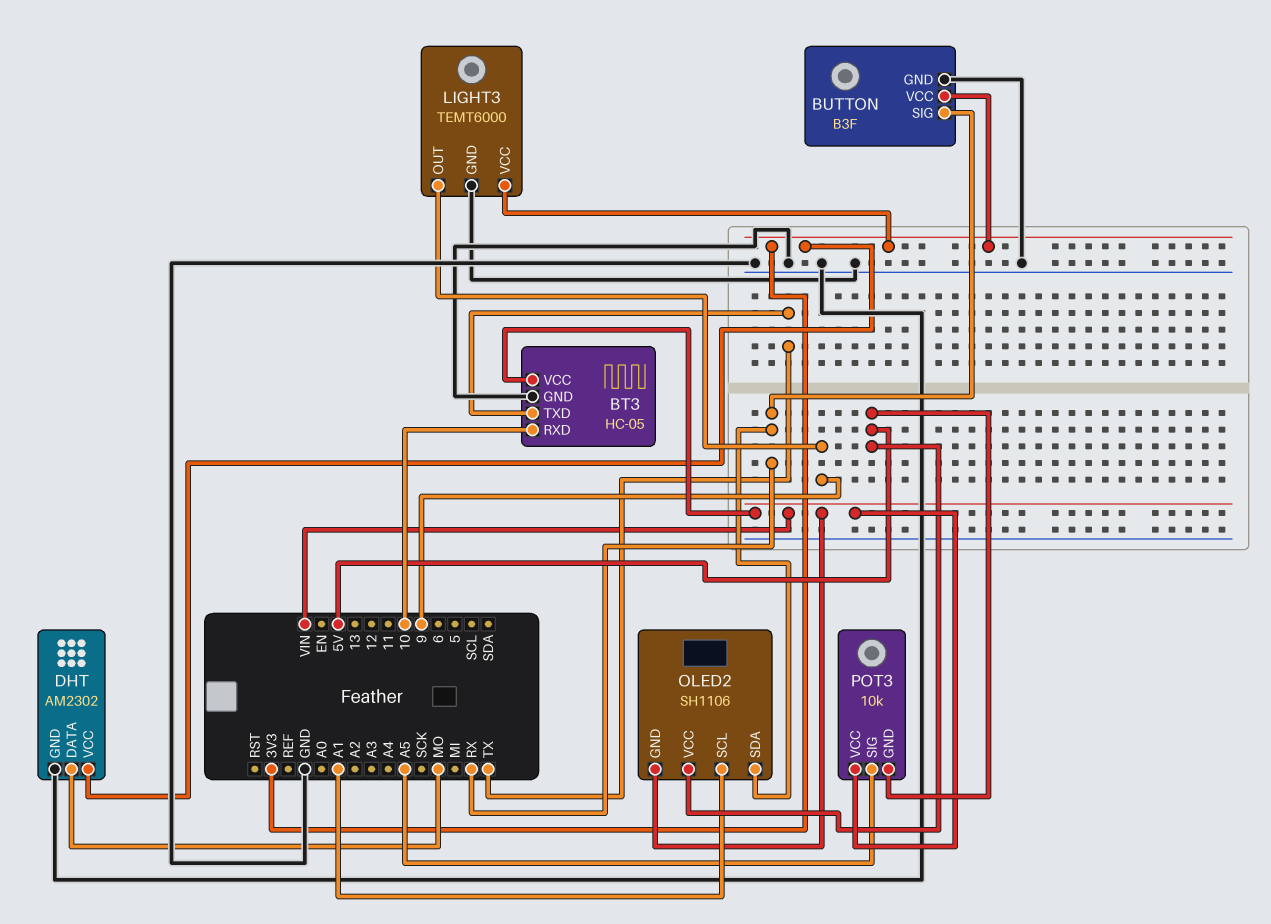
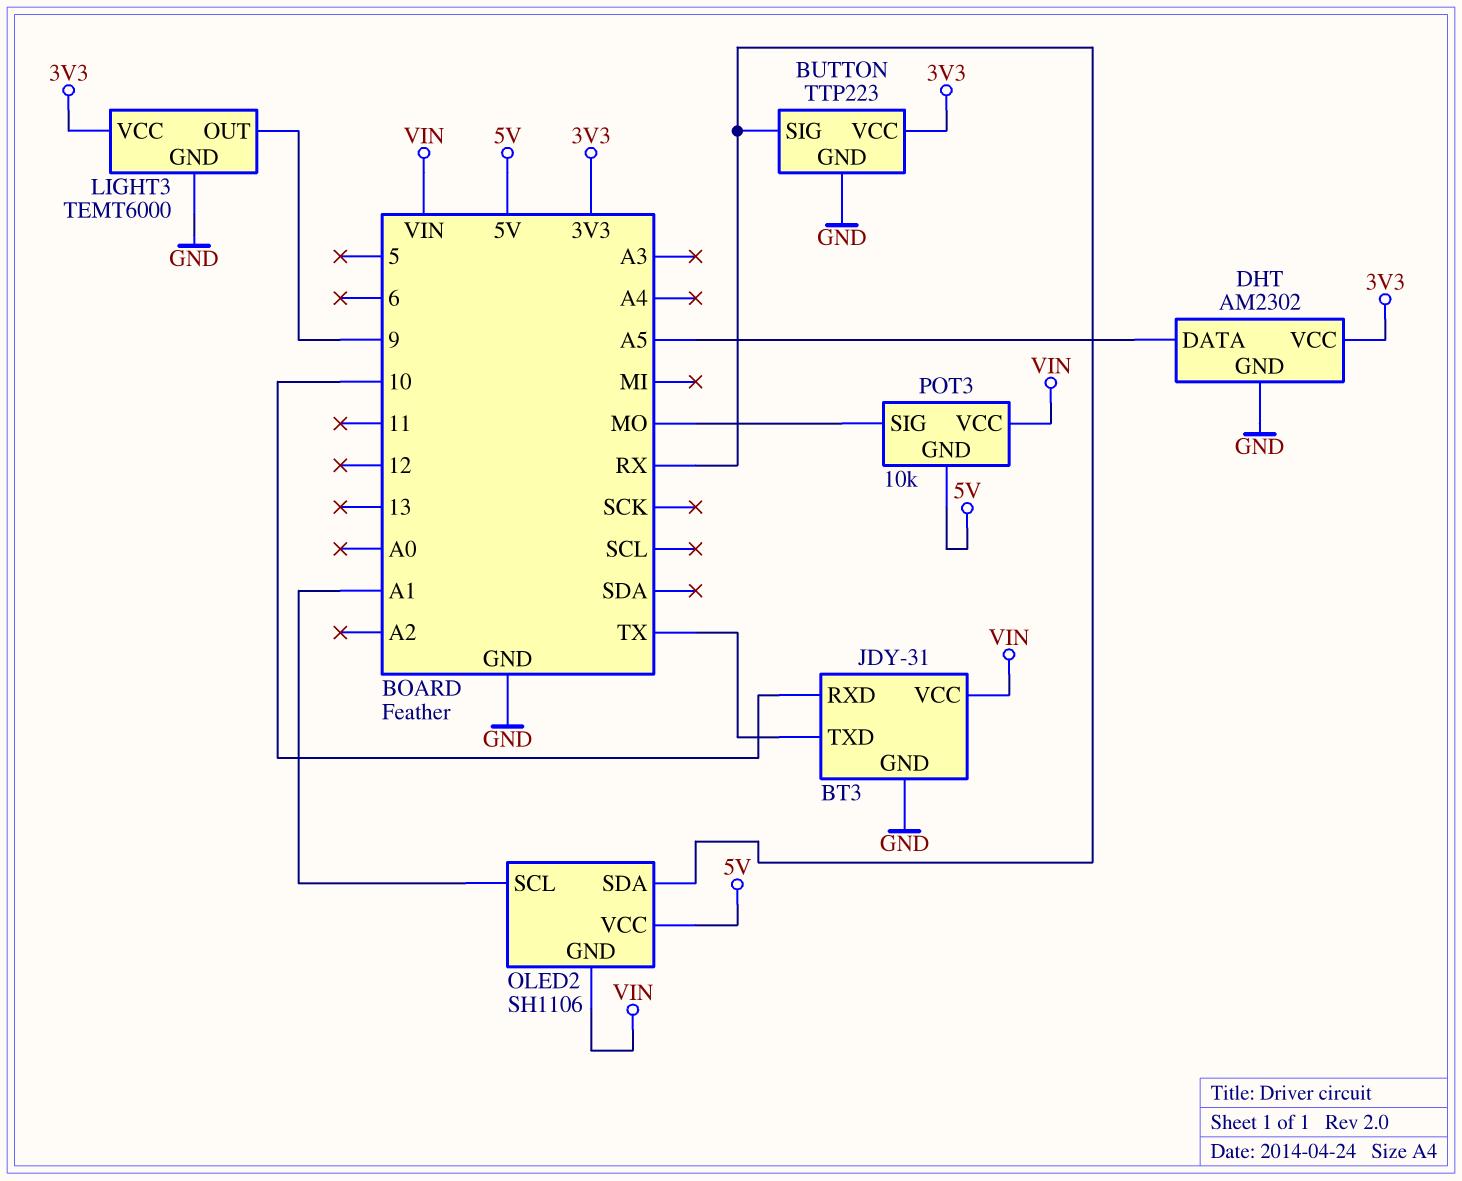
BT3: HC-05 -> JDY-31
BUTTON: B3F -> TTP223
DHT pin DATA: MO -> A5
POT3 pin SIG: A5 -> MO

